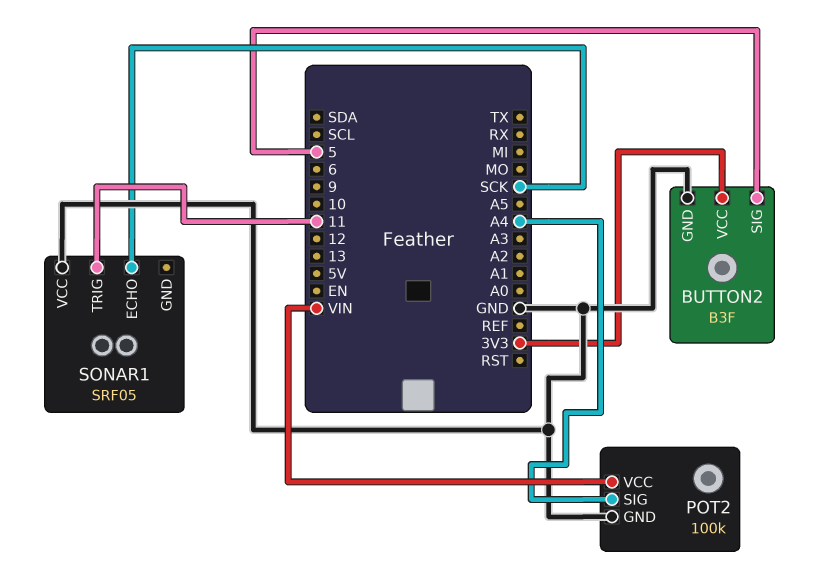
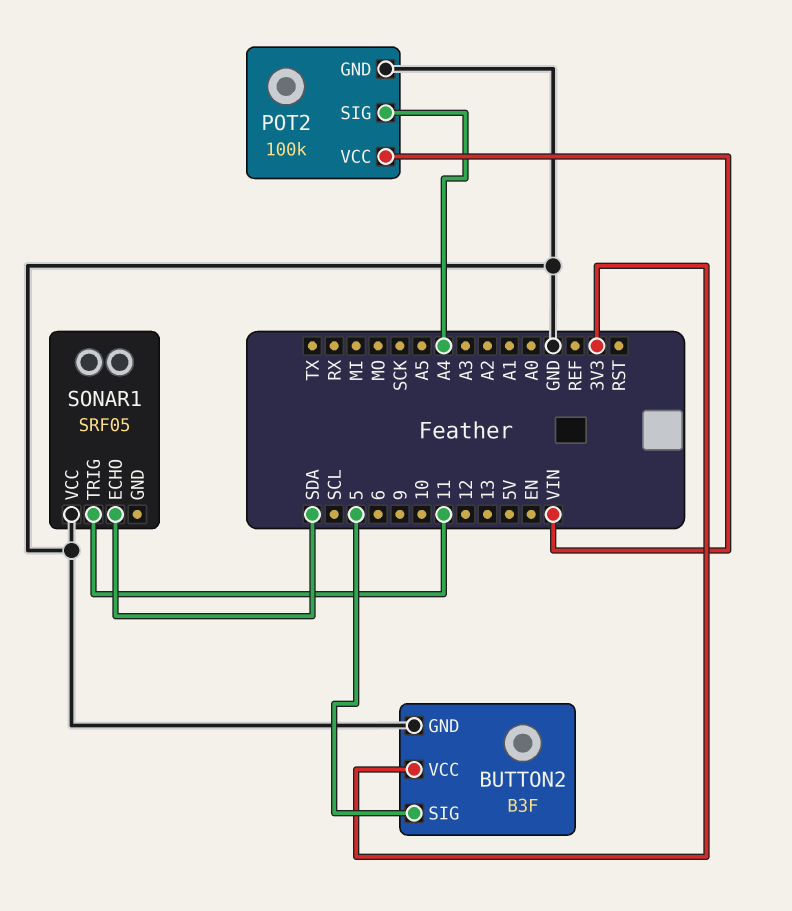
SONAR1 pin ECHO: SCK -> SDA

